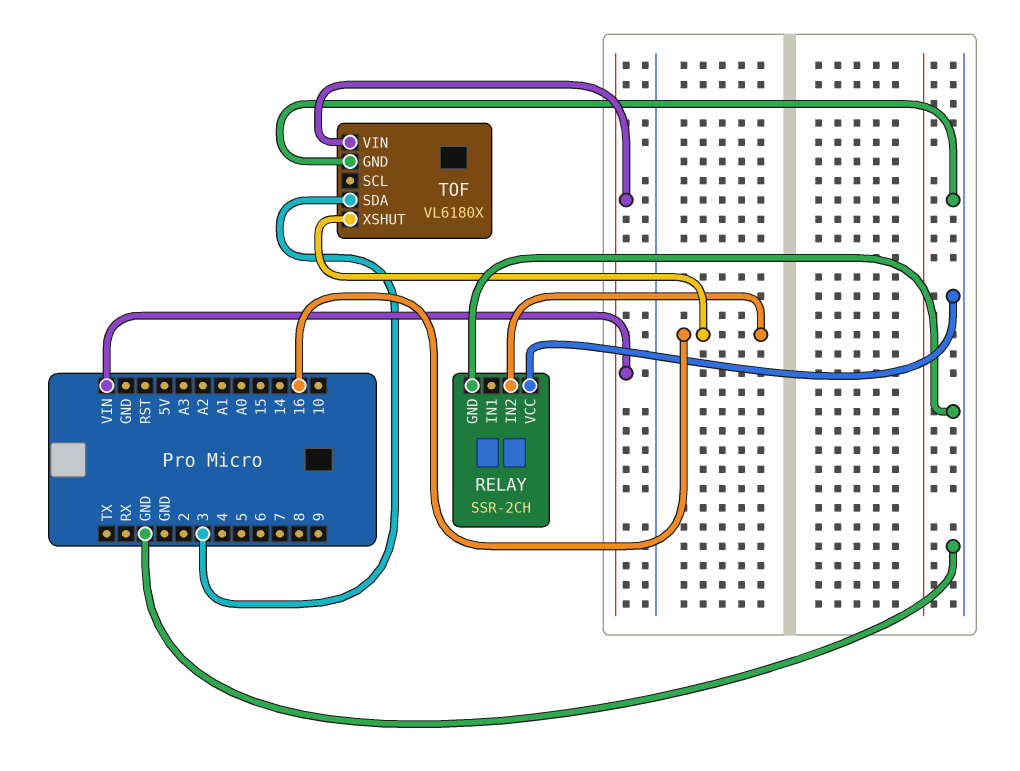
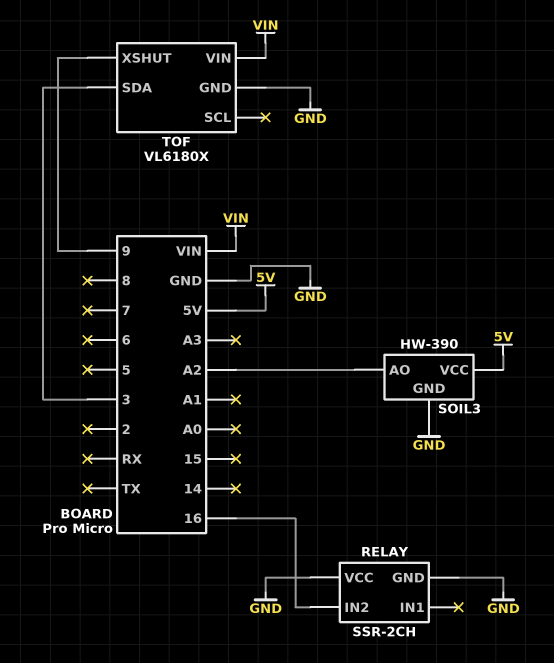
SOIL3: none -> HW-390
SOIL3 pin AO: none -> A2
SOIL3 pin GND: none -> GND
SOIL3 pin VCC: none -> 5V
TOF pin XSHUT: 16 -> 9

